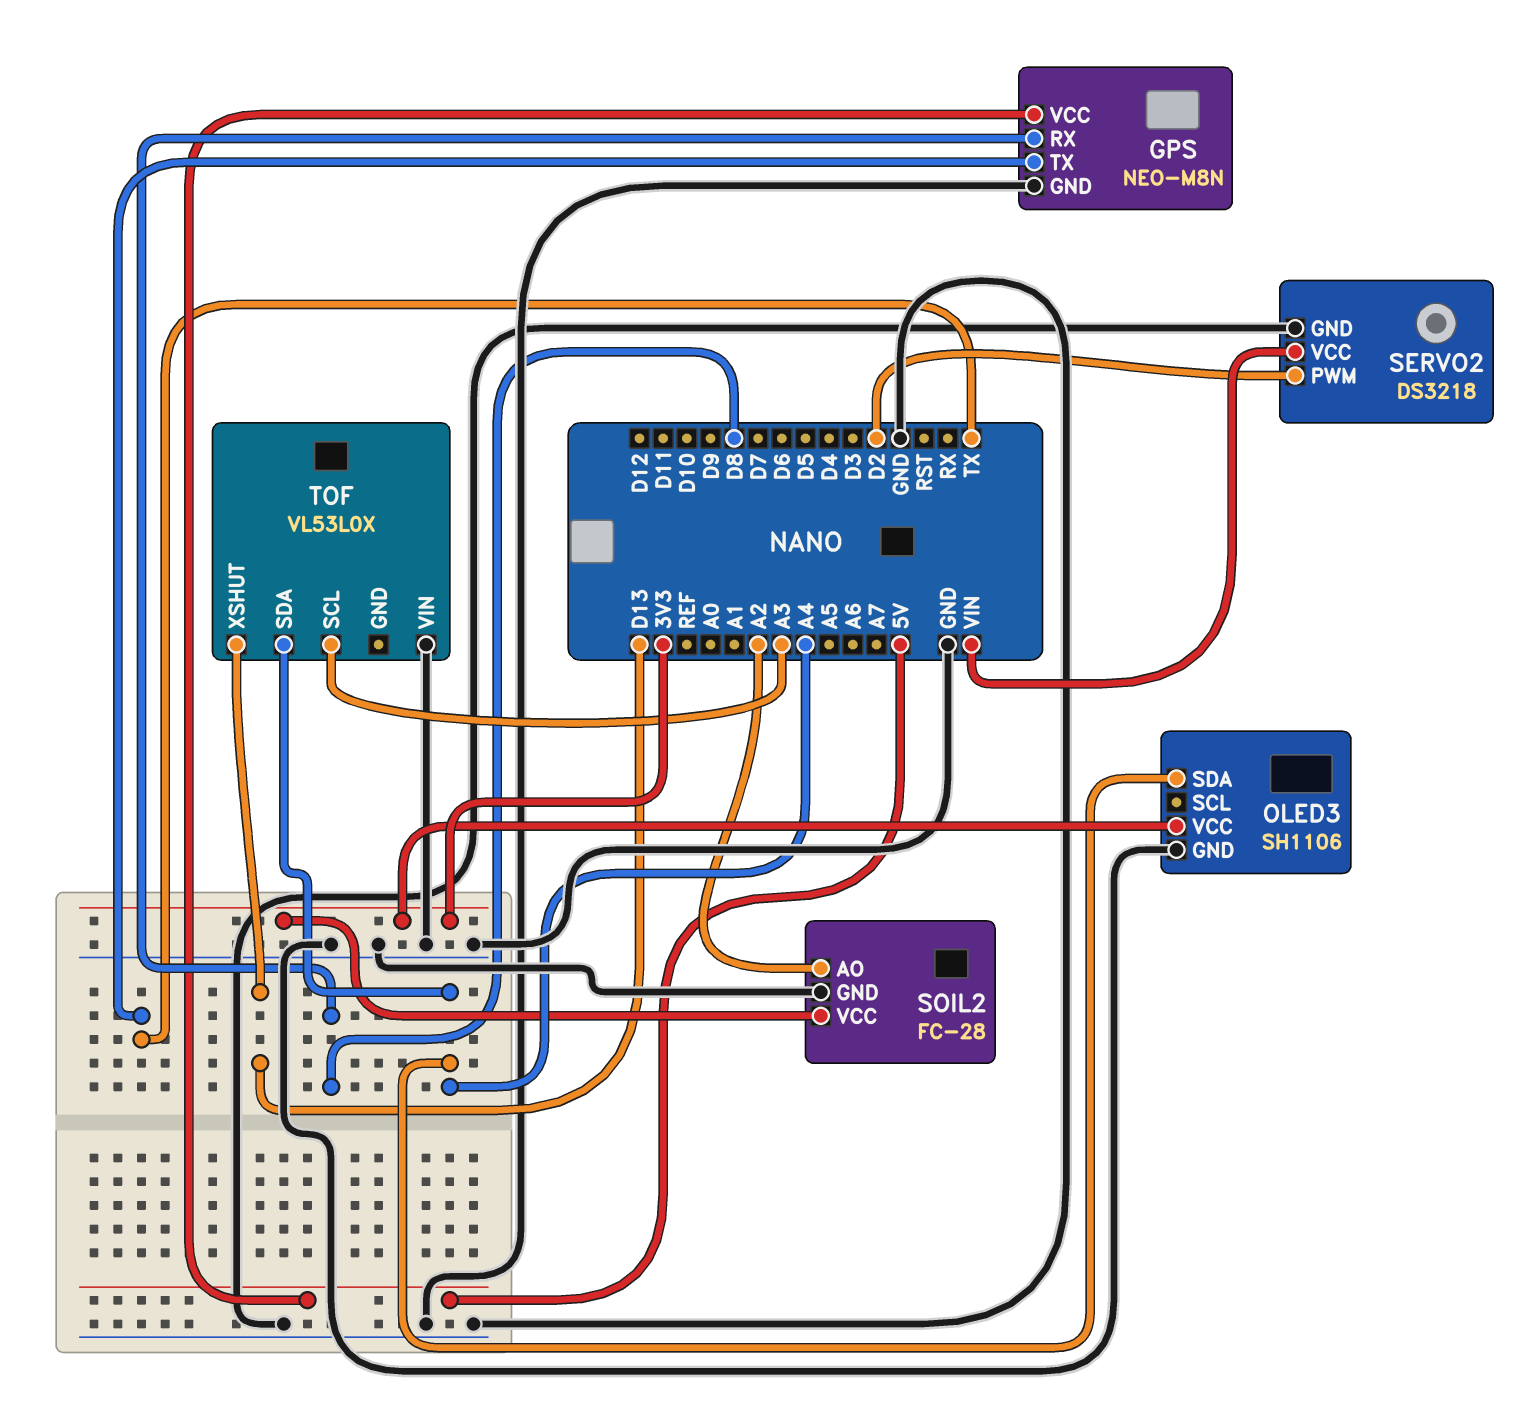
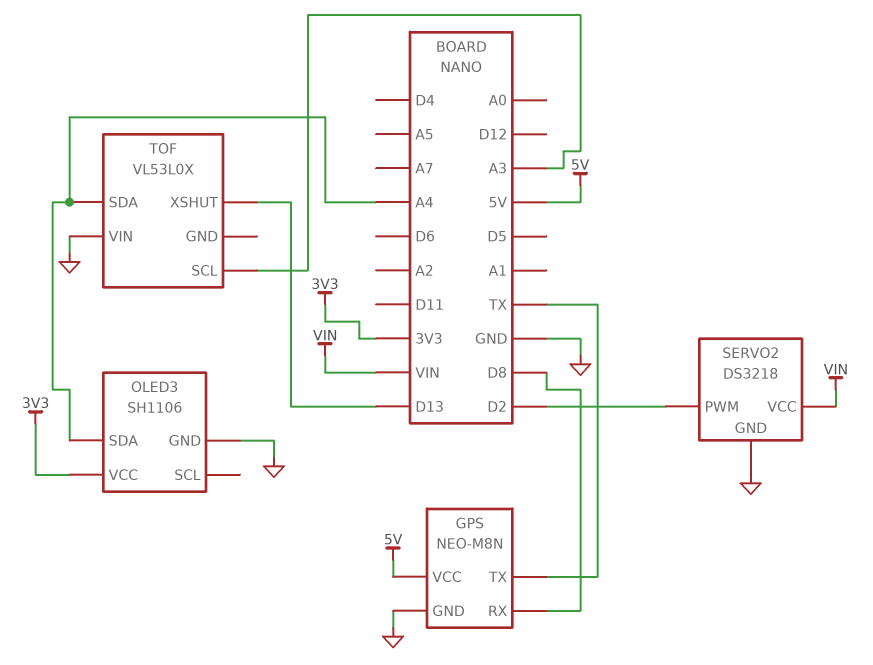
SOIL2: FC-28 -> none
SOIL2 pin AO: A2 -> none
SOIL2 pin GND: GND -> none
SOIL2 pin VCC: 3V3 -> none

